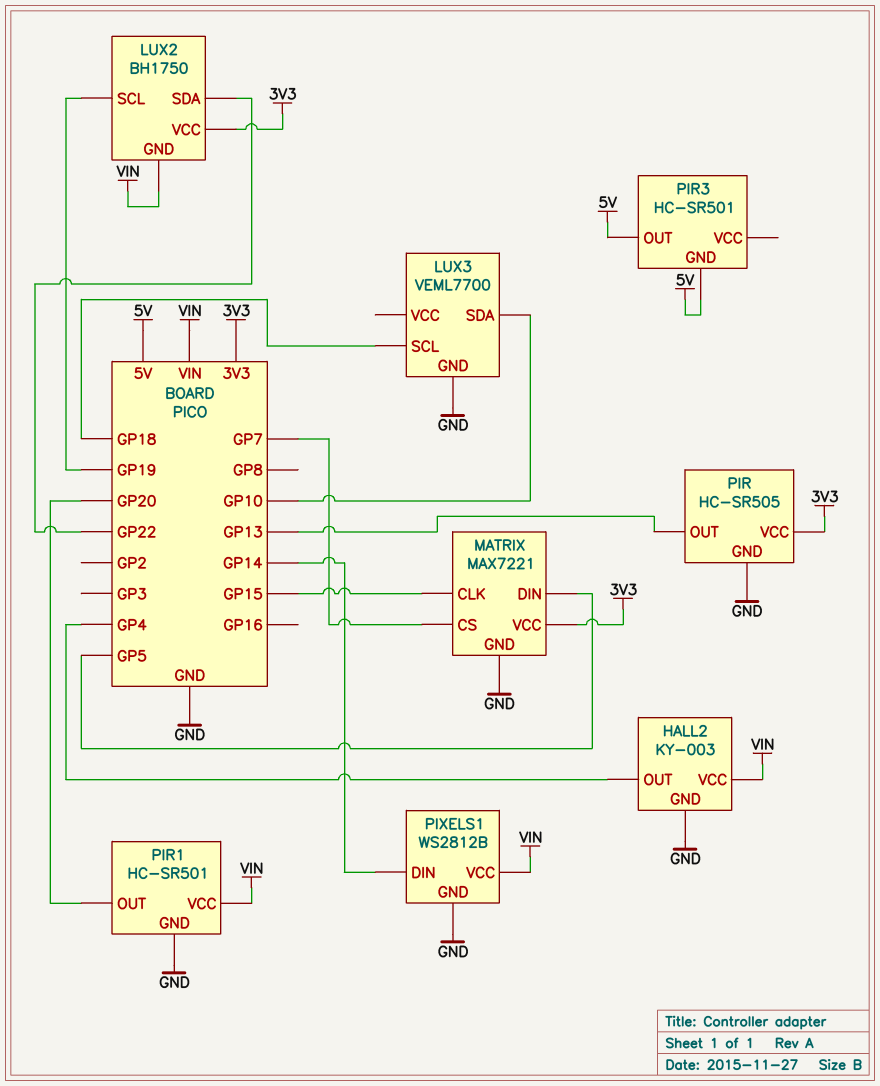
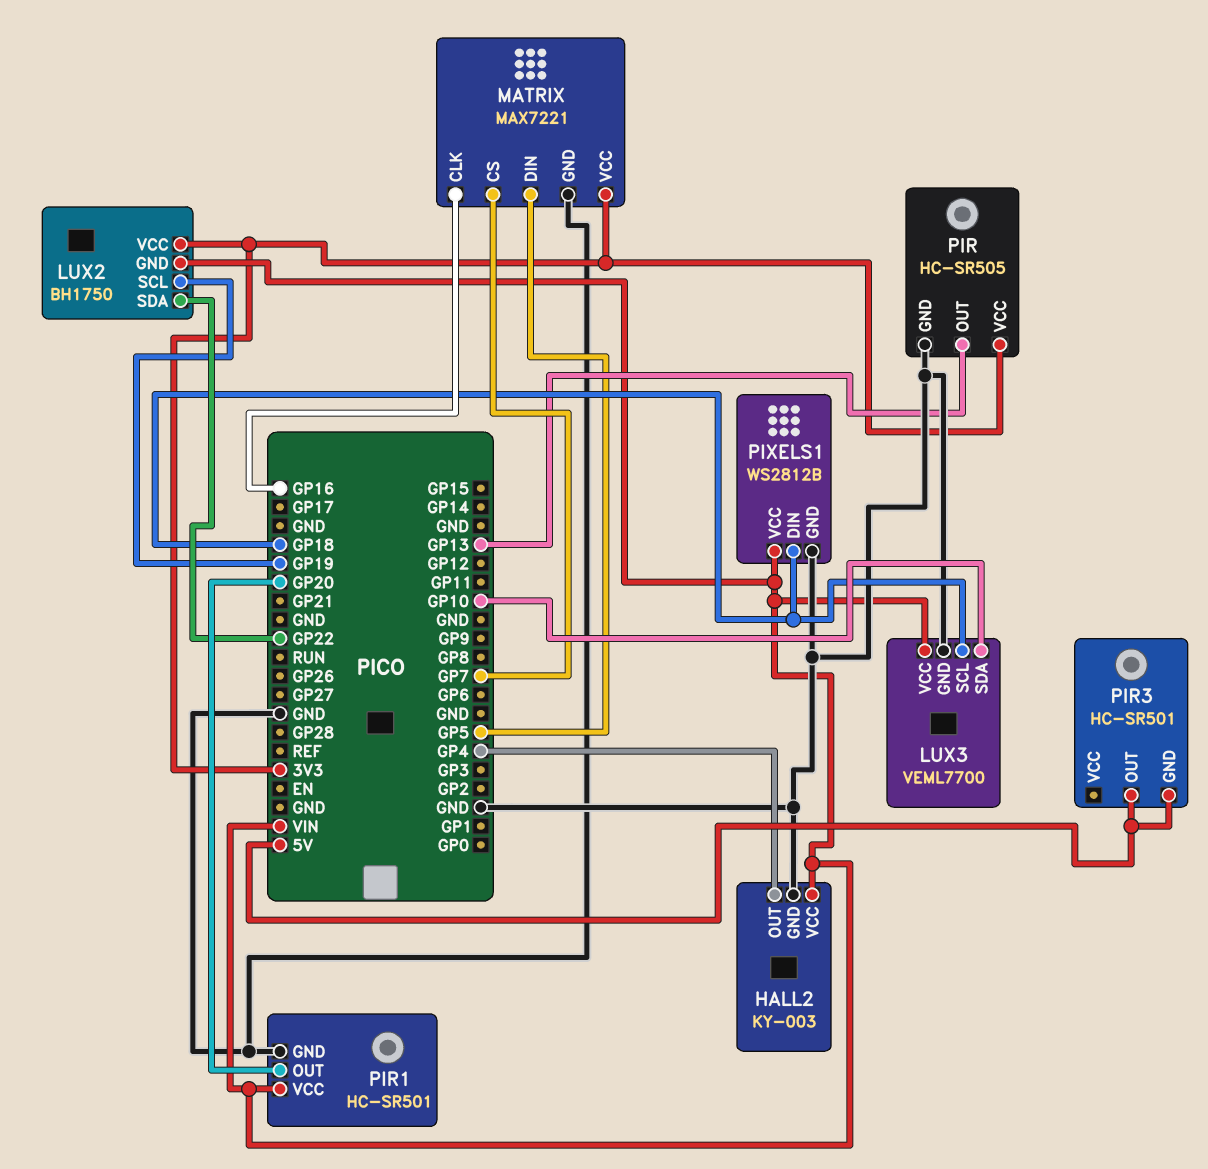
LUX3 pin VCC: none -> VIN
MATRIX pin CLK: GP15 -> GP16
PIXELS1 pin DIN: GP14 -> GP18

